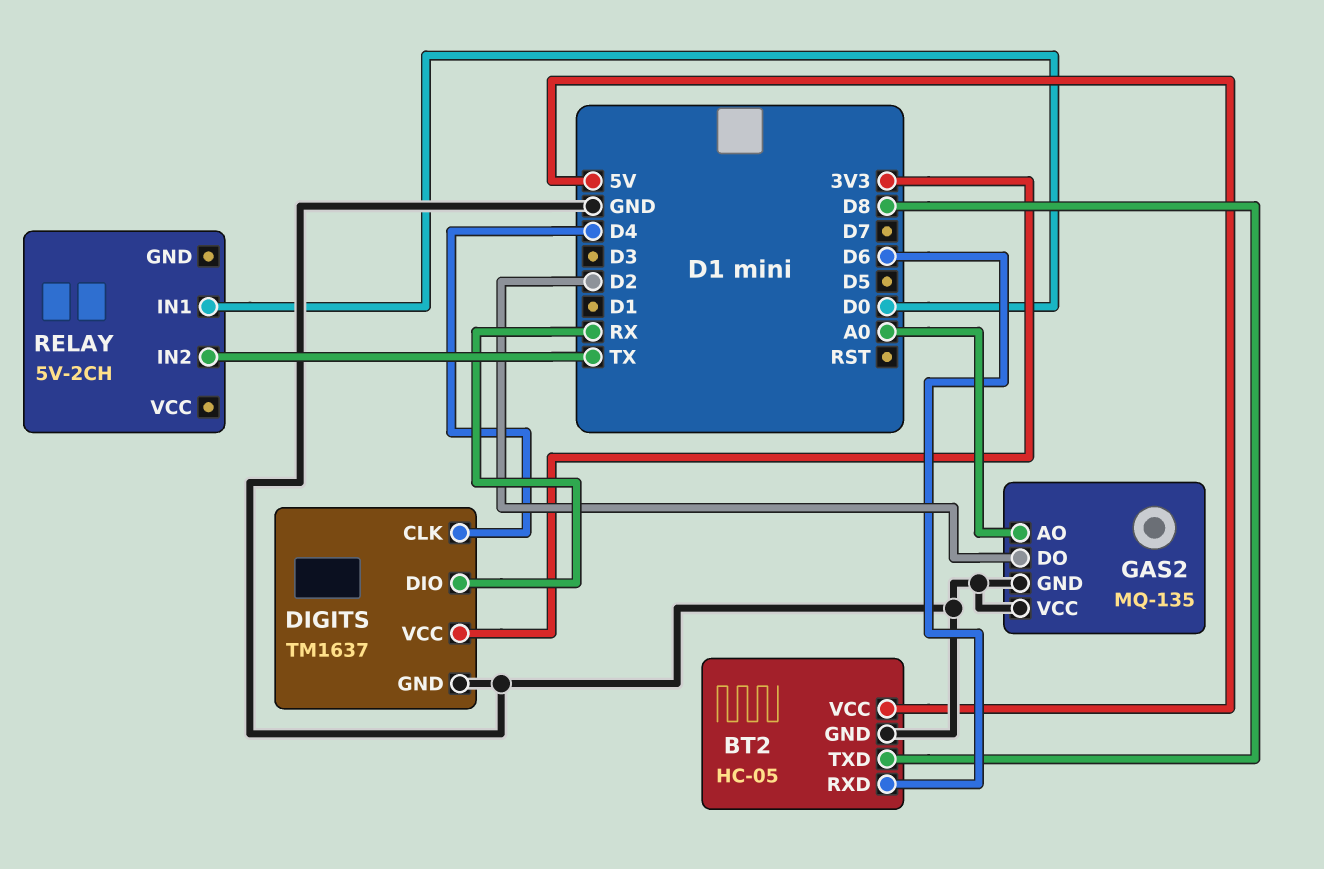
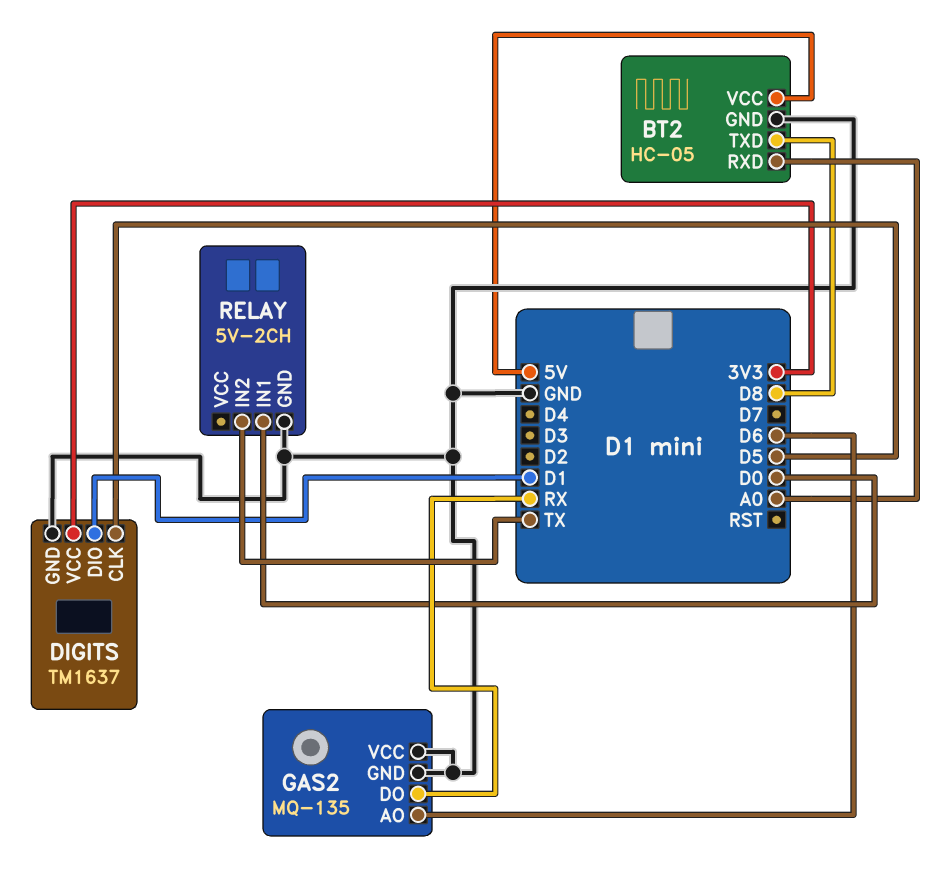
BT2 pin RXD: D6 -> A0
DIGITS pin CLK: D4 -> D5
DIGITS pin DIO: RX -> D1
GAS2 pin AO: A0 -> D6
GAS2 pin DO: D2 -> RX
RELAY pin GND: none -> GND

